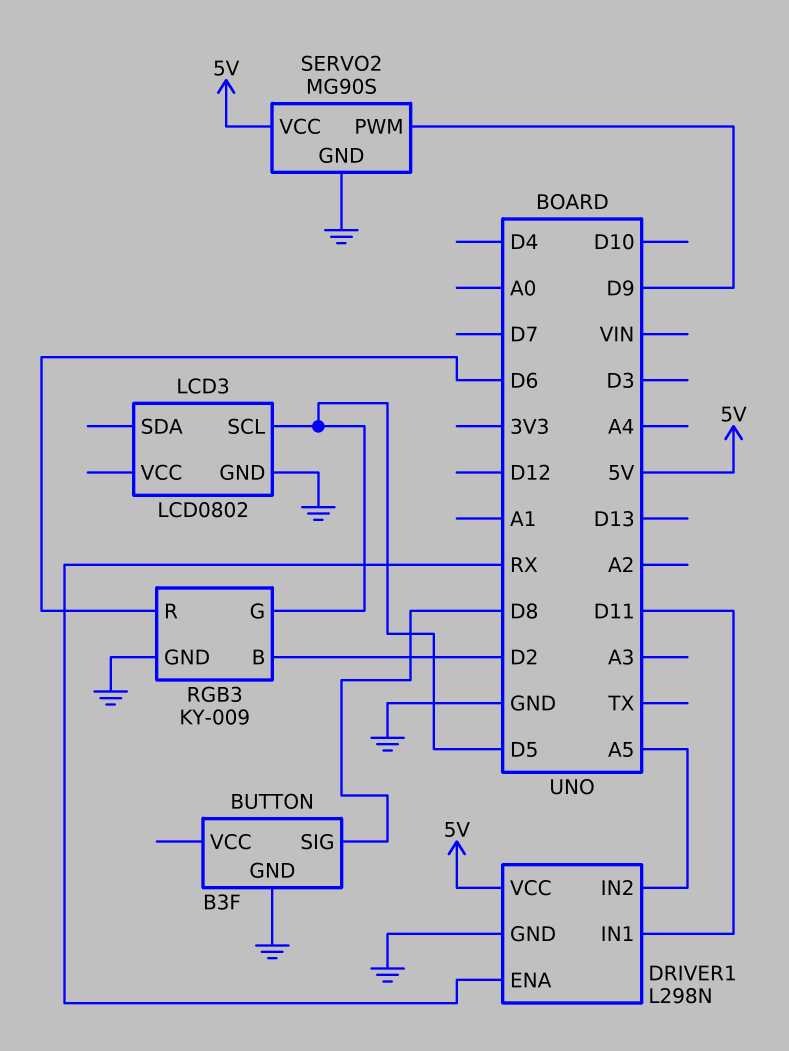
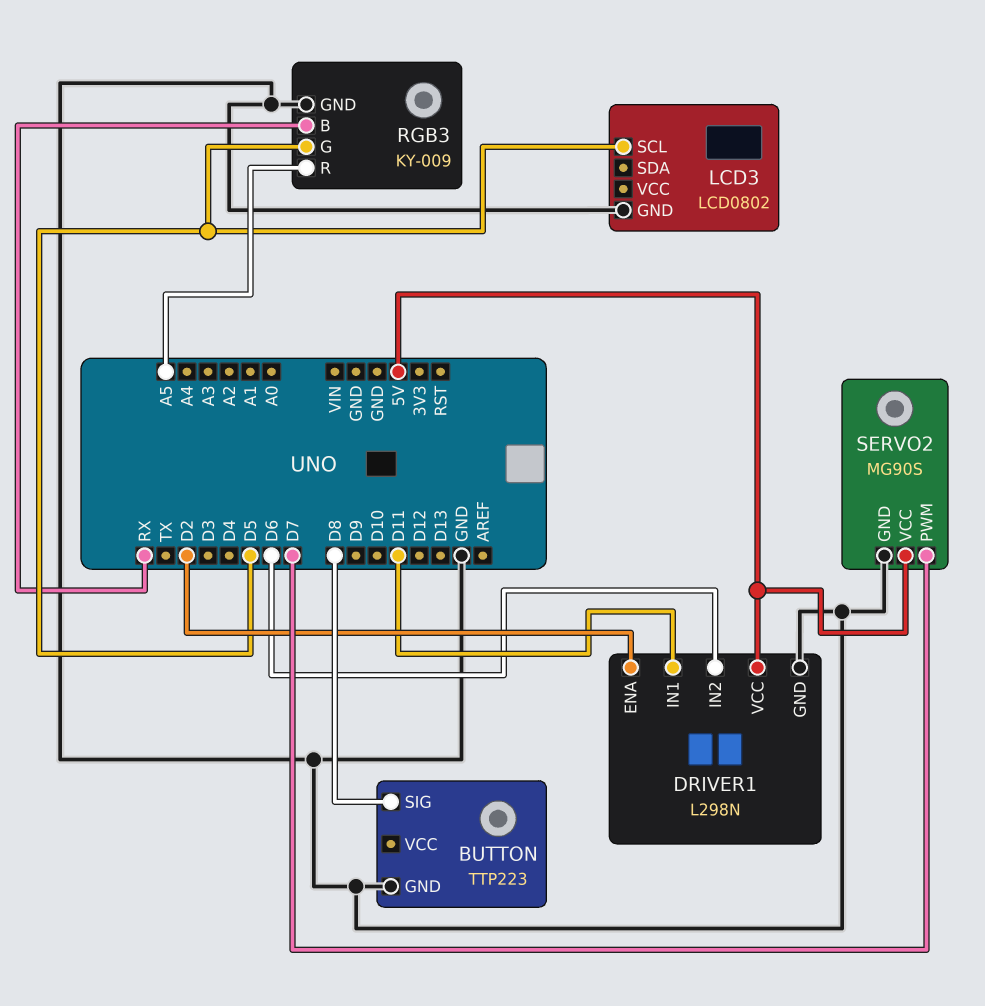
BUTTON: B3F -> TTP223
DRIVER1 pin ENA: RX -> D2
DRIVER1 pin IN2: A5 -> D6
RGB3 pin B: D2 -> RX
RGB3 pin R: D6 -> A5
SERVO2 pin PWM: D9 -> D7

